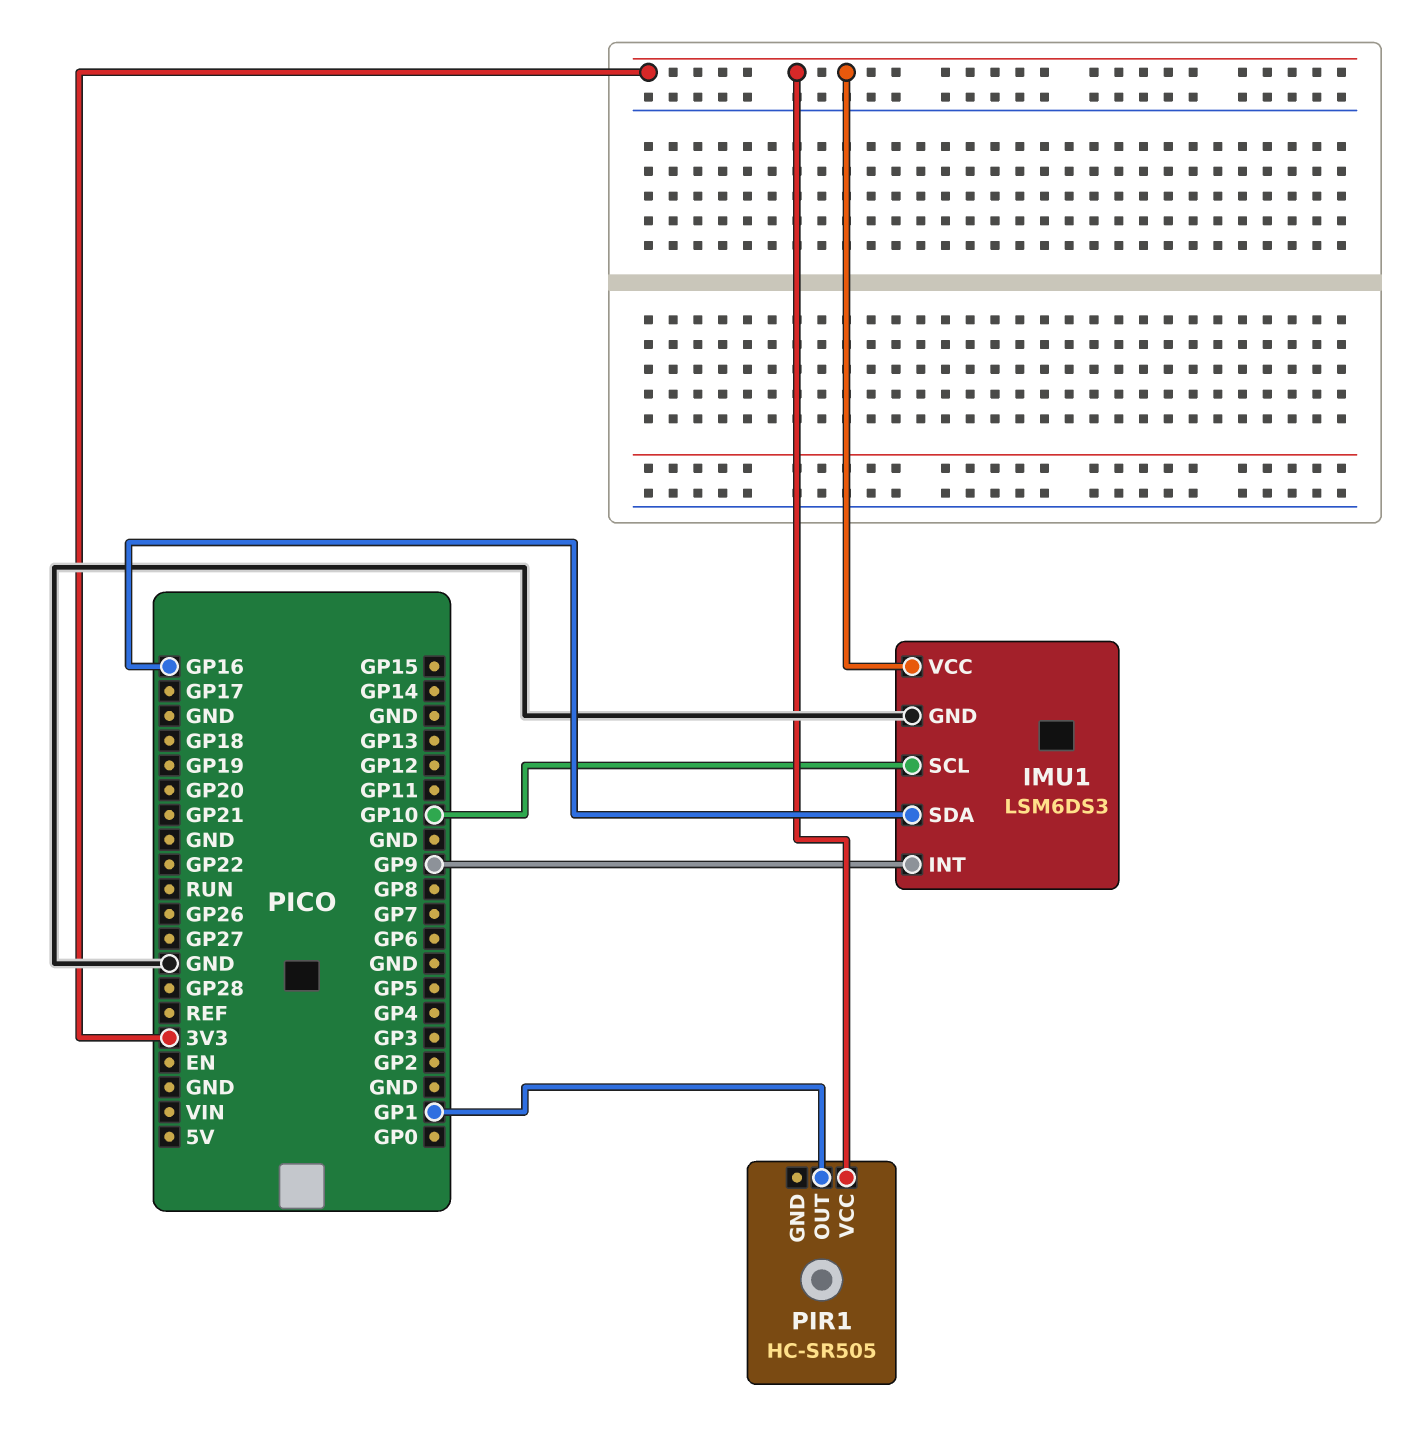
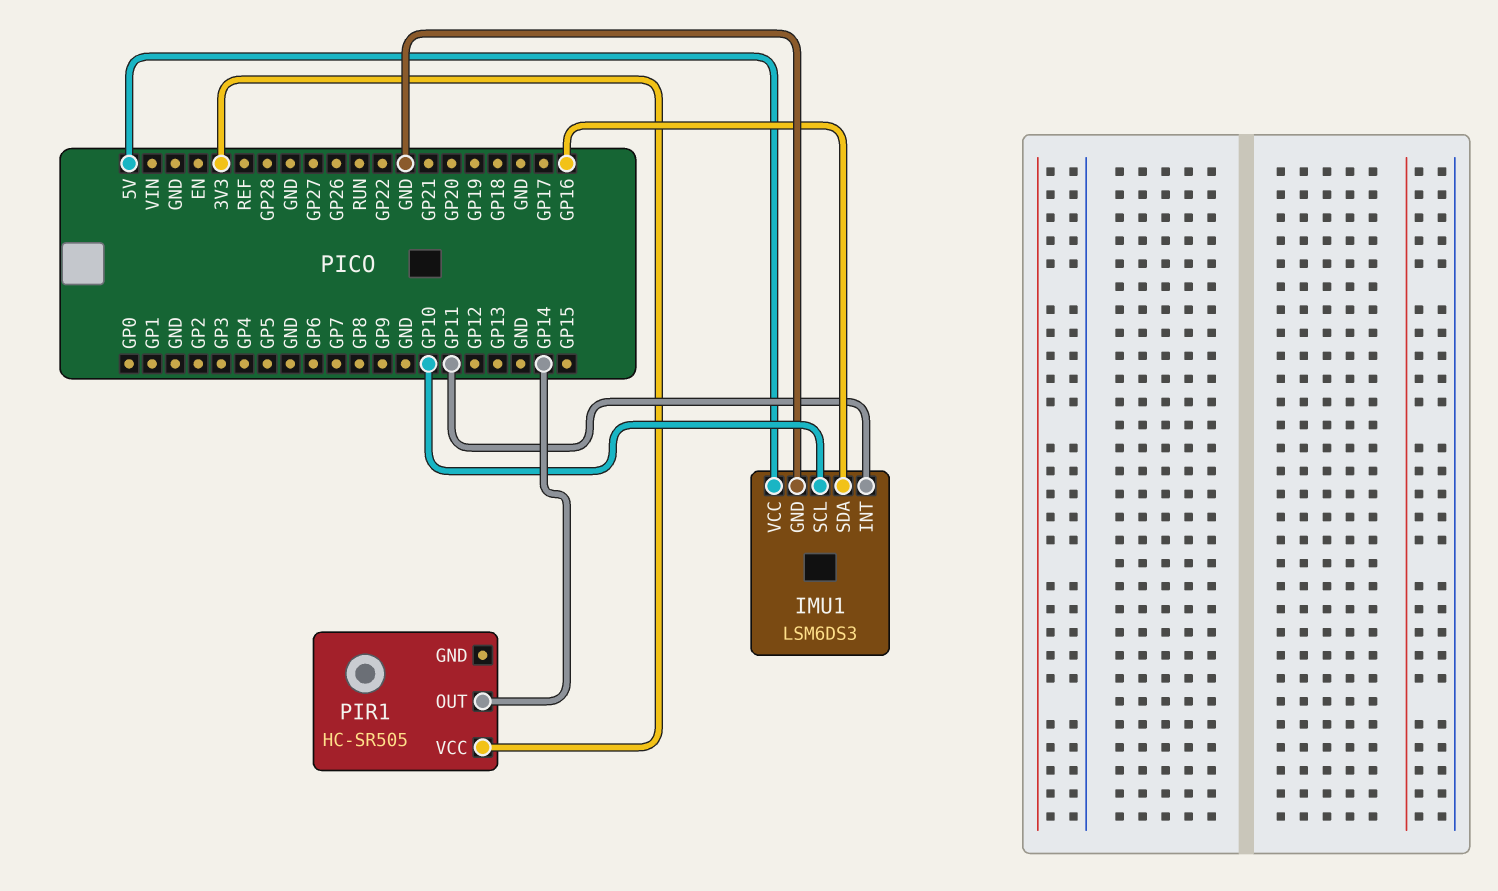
IMU1 pin INT: GP9 -> GP11
IMU1 pin VCC: 3V3 -> 5V
PIR1 pin OUT: GP1 -> GP14

